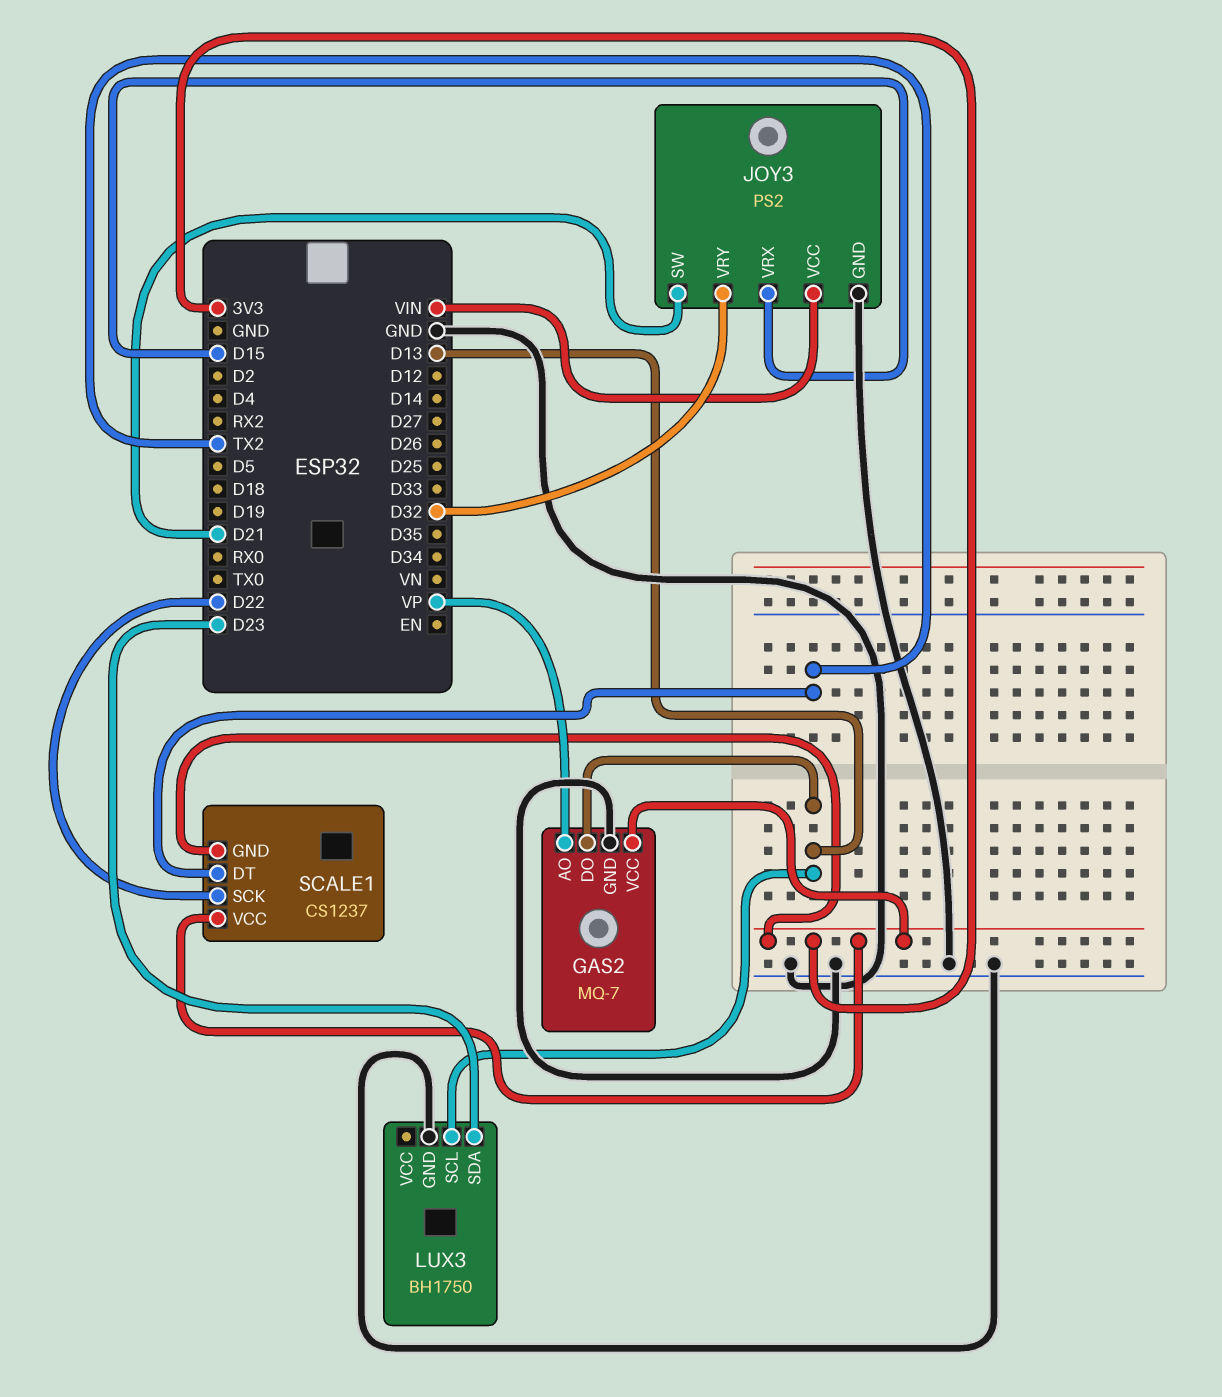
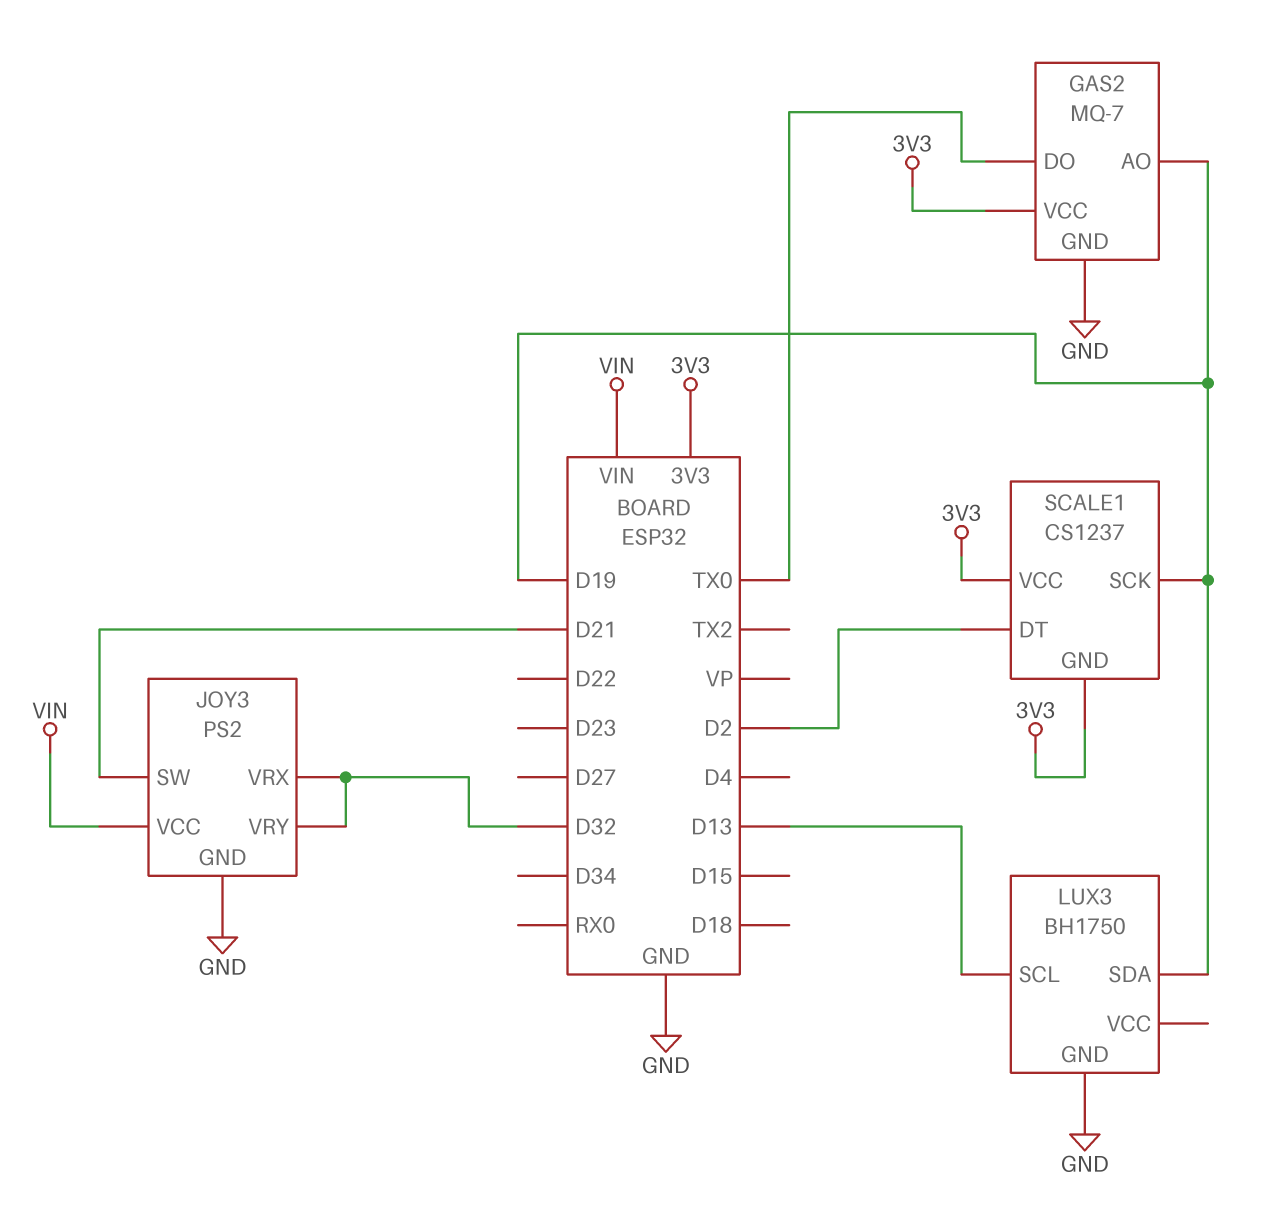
GAS2 pin AO: VP -> D19
GAS2 pin DO: D13 -> TX0
JOY3 pin VRX: D15 -> D32
LUX3 pin SDA: D23 -> D19
SCALE1 pin DT: TX2 -> D2
SCALE1 pin SCK: D22 -> D19

